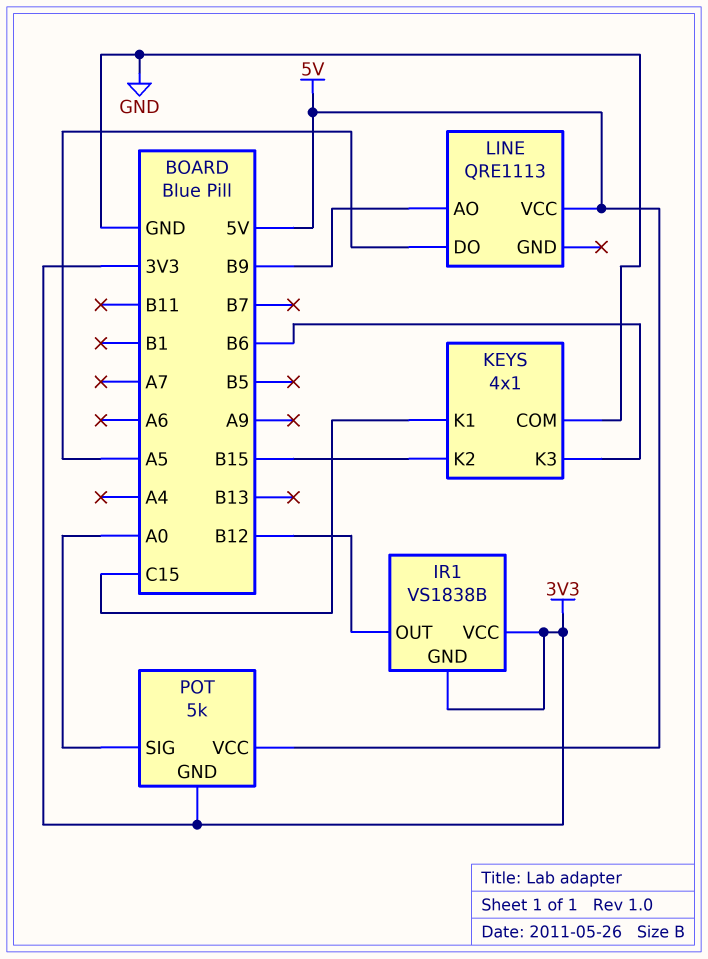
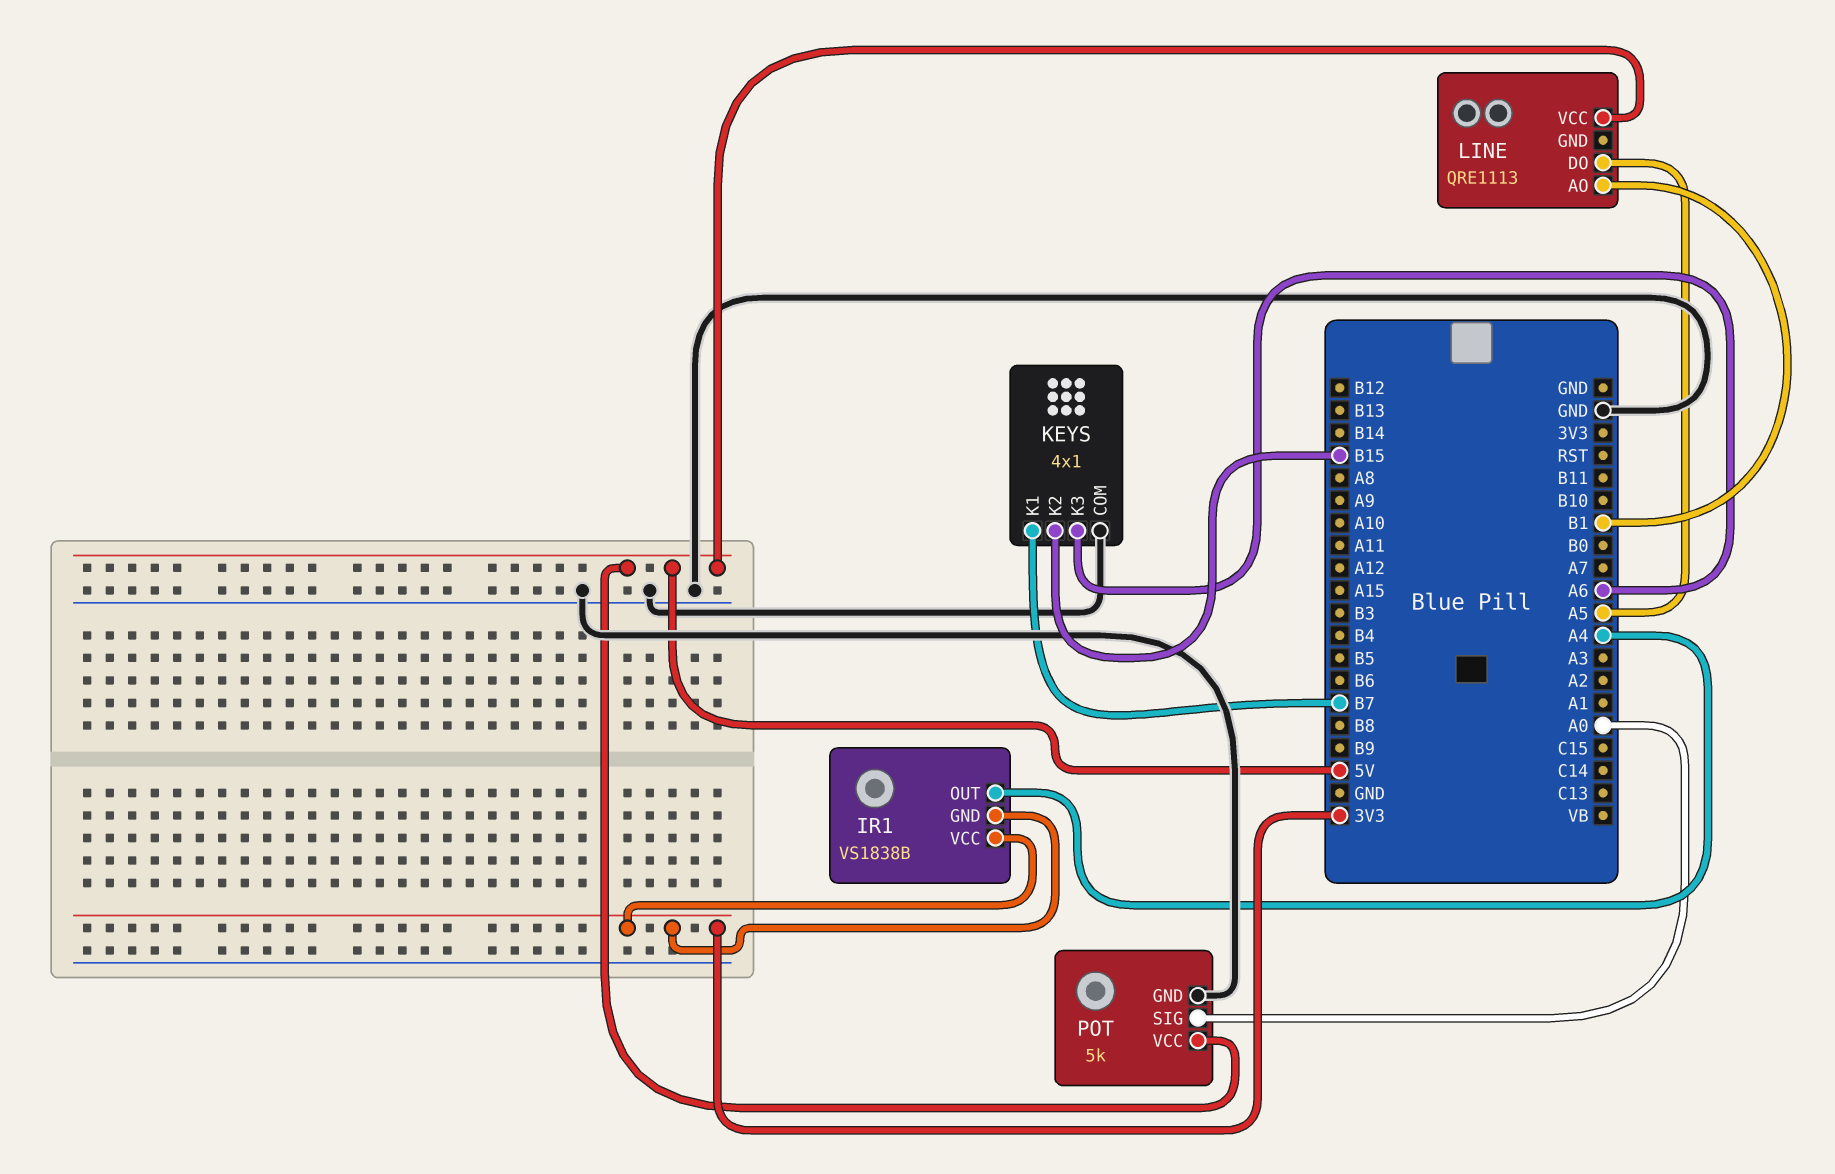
IR1 pin OUT: B12 -> A4
KEYS pin K1: C15 -> B7
KEYS pin K3: B6 -> A6
LINE pin AO: B9 -> B1
POT pin GND: 3V3 -> GND

